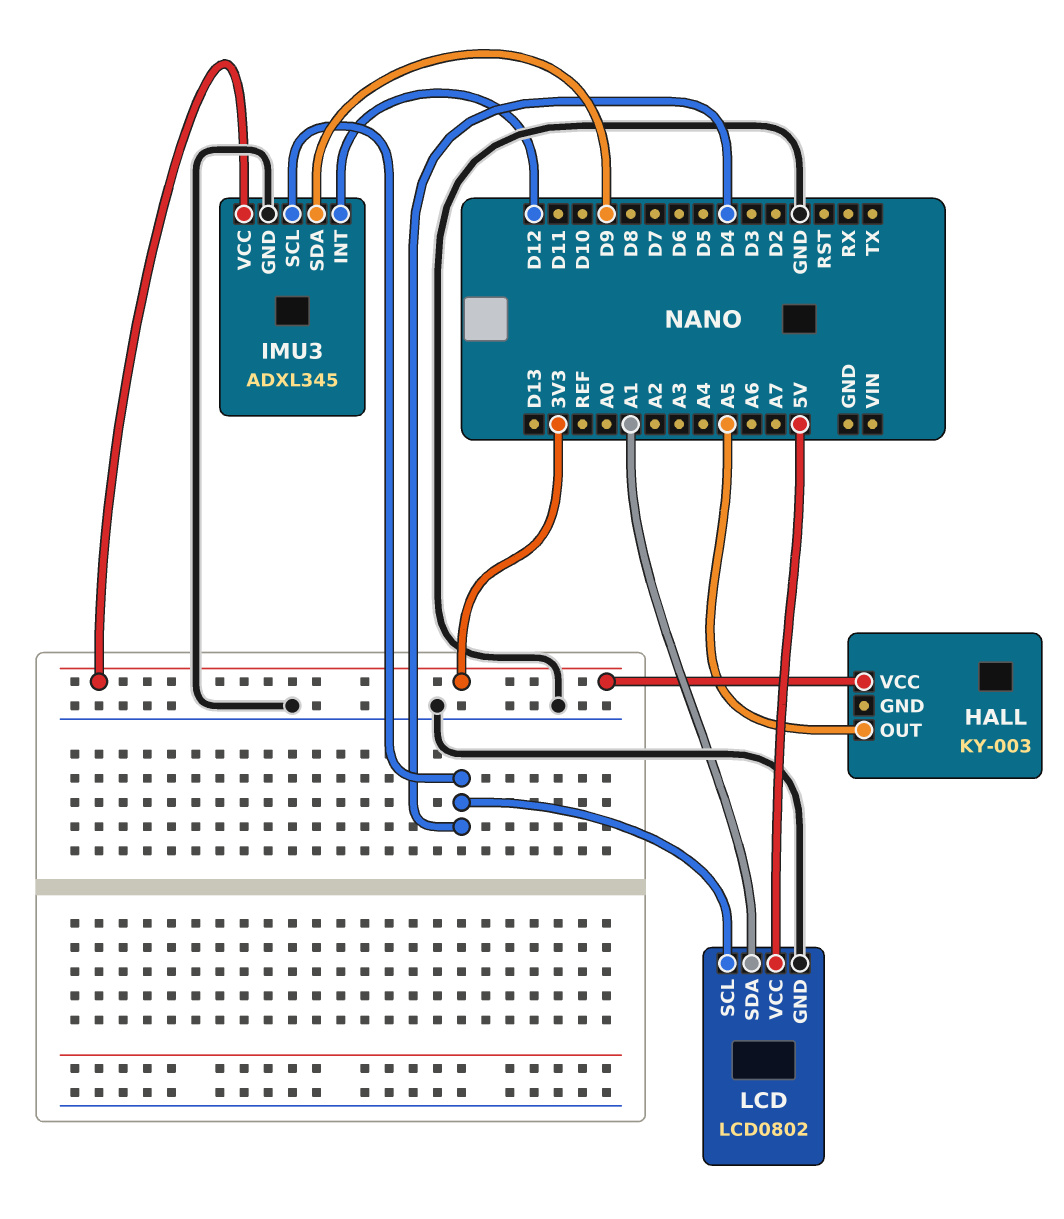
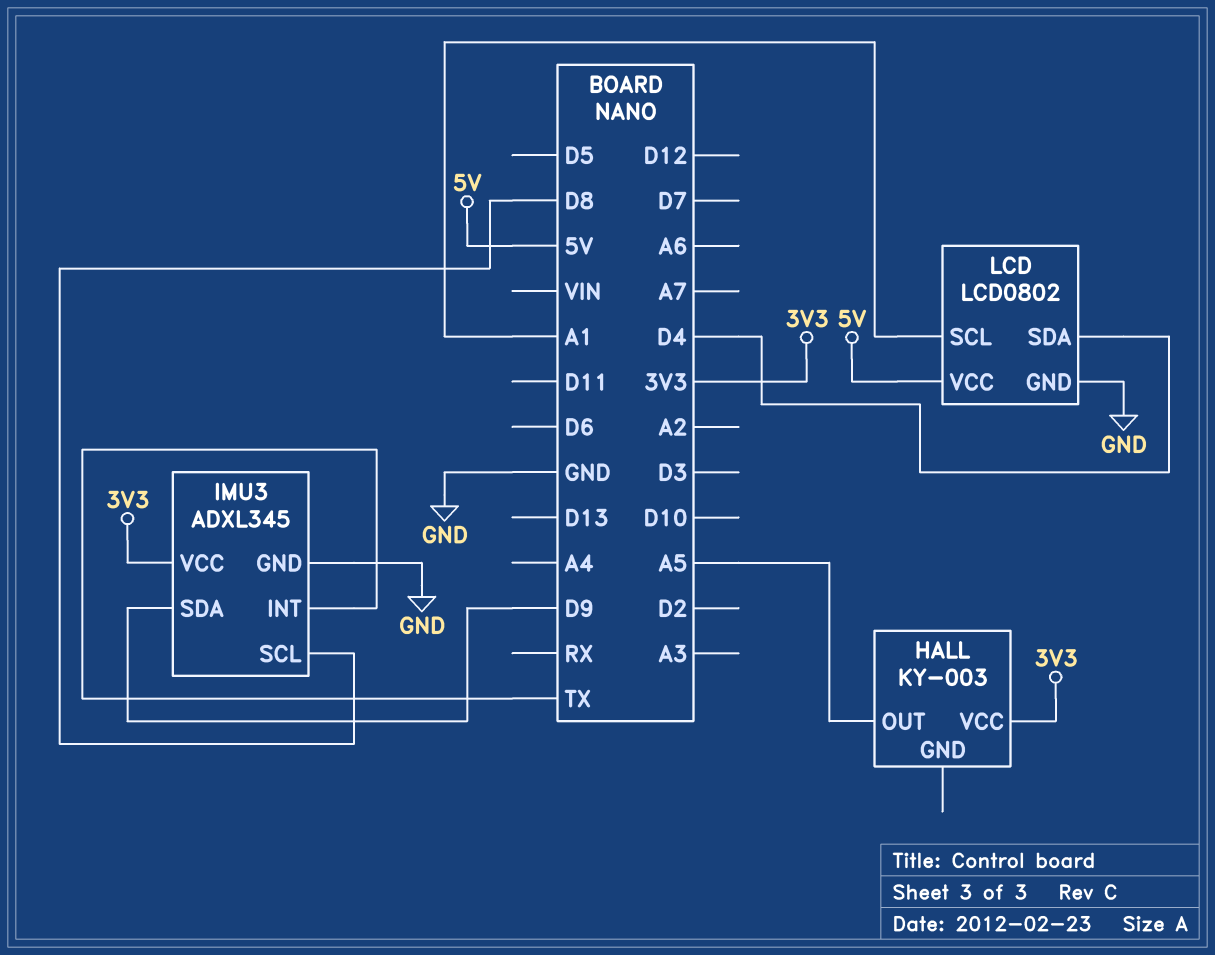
IMU3 pin INT: D12 -> TX
IMU3 pin SCL: D4 -> D8
LCD pin SCL: D4 -> A1
LCD pin SDA: A1 -> D4

